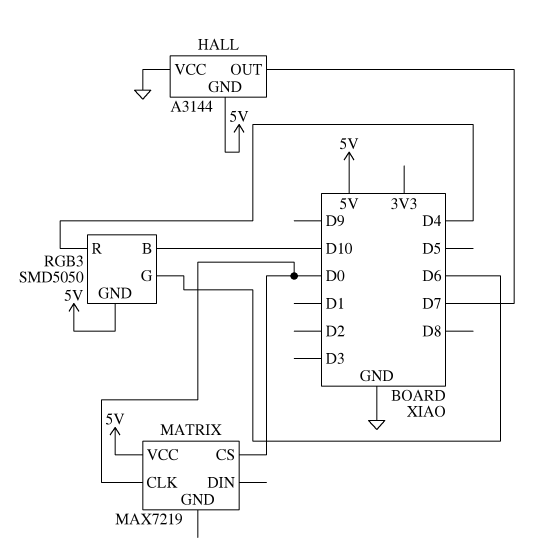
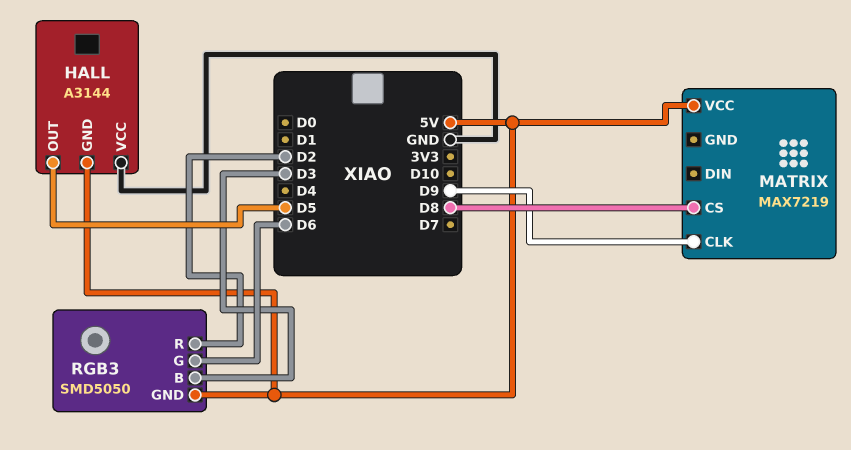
HALL pin OUT: D7 -> D5
MATRIX pin CLK: D0 -> D9
MATRIX pin CS: D0 -> D8
RGB3 pin B: D10 -> D3
RGB3 pin R: D4 -> D2

